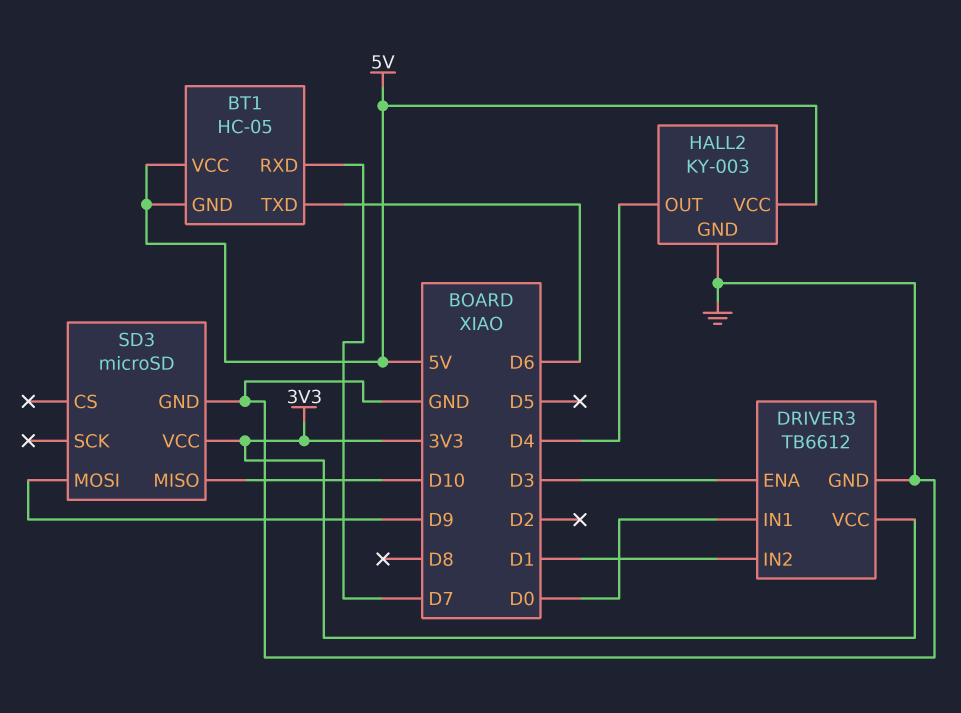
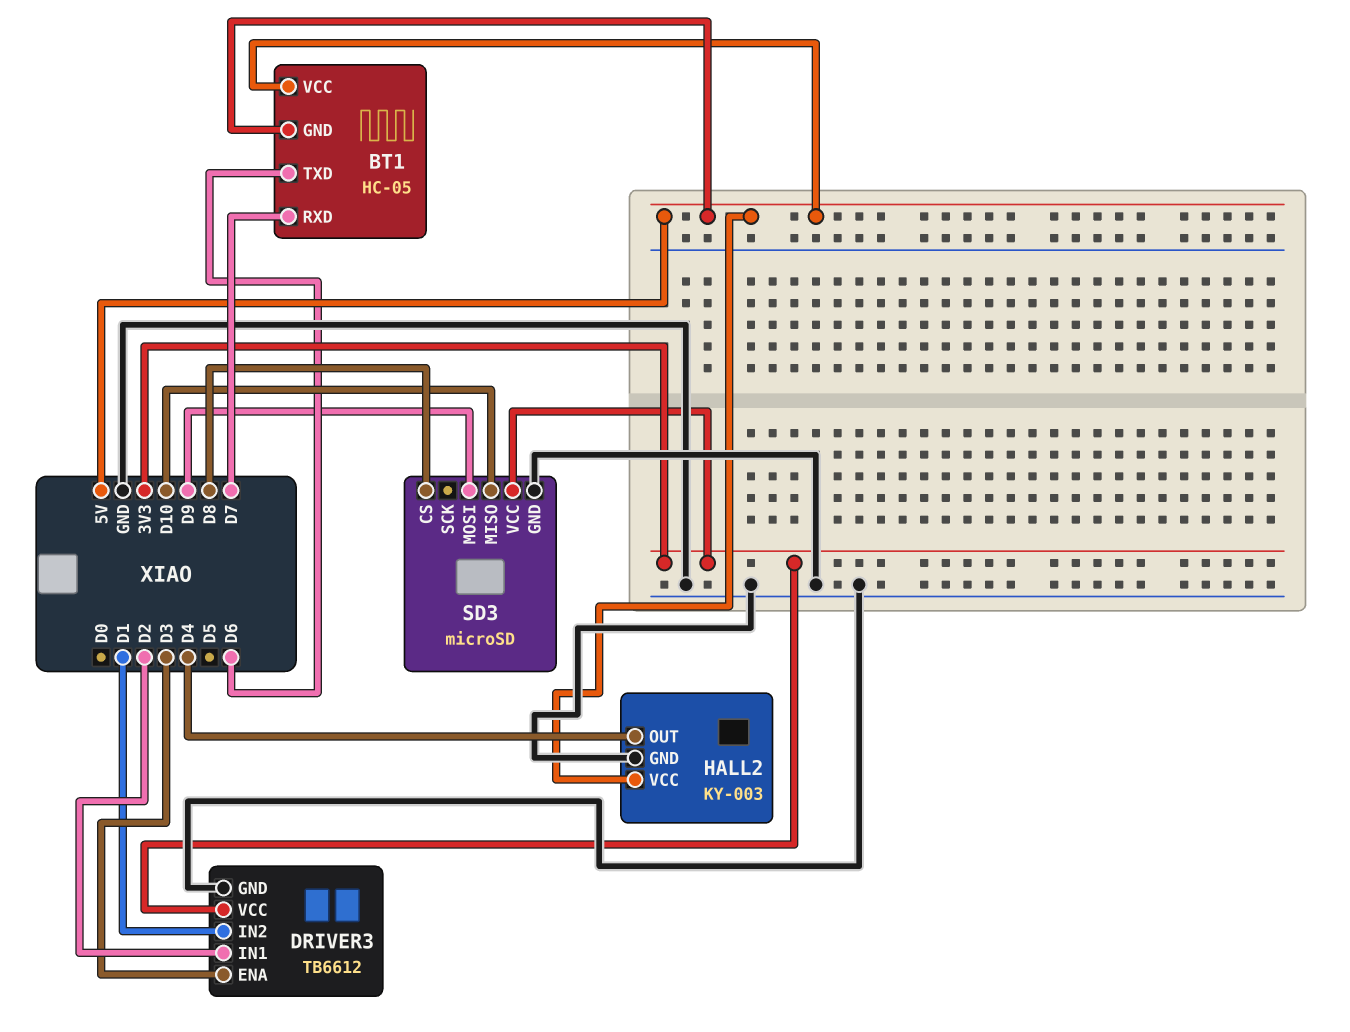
DRIVER3 pin IN1: D0 -> D2
SD3 pin CS: none -> D8

